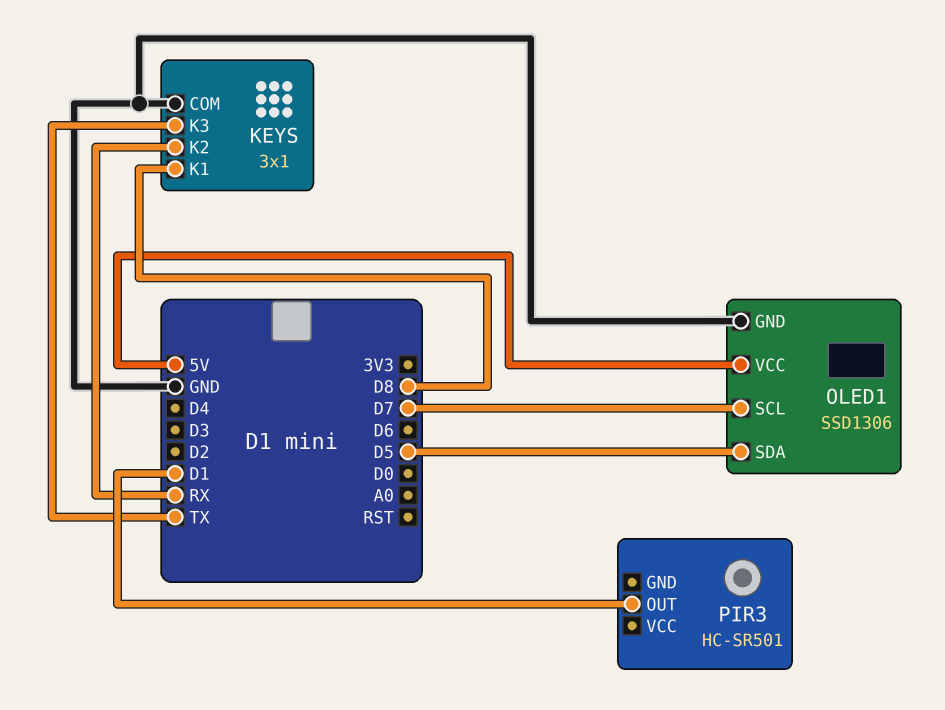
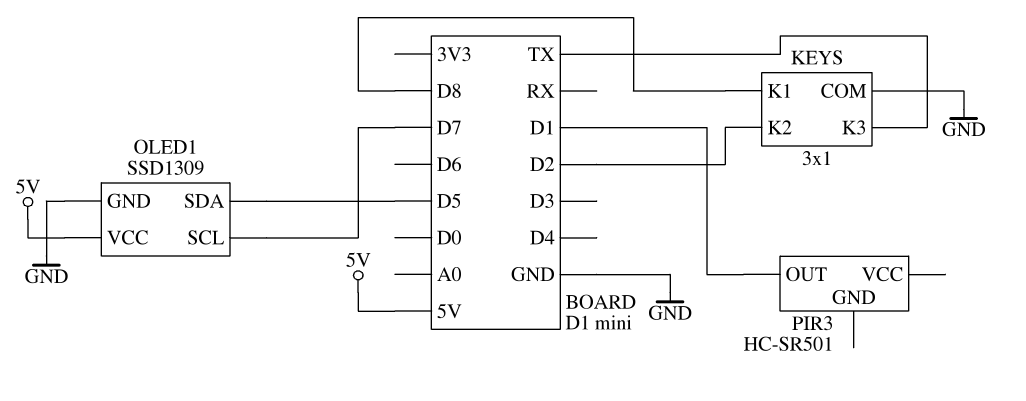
KEYS pin K2: RX -> D2
OLED1: SSD1306 -> SSD1309

